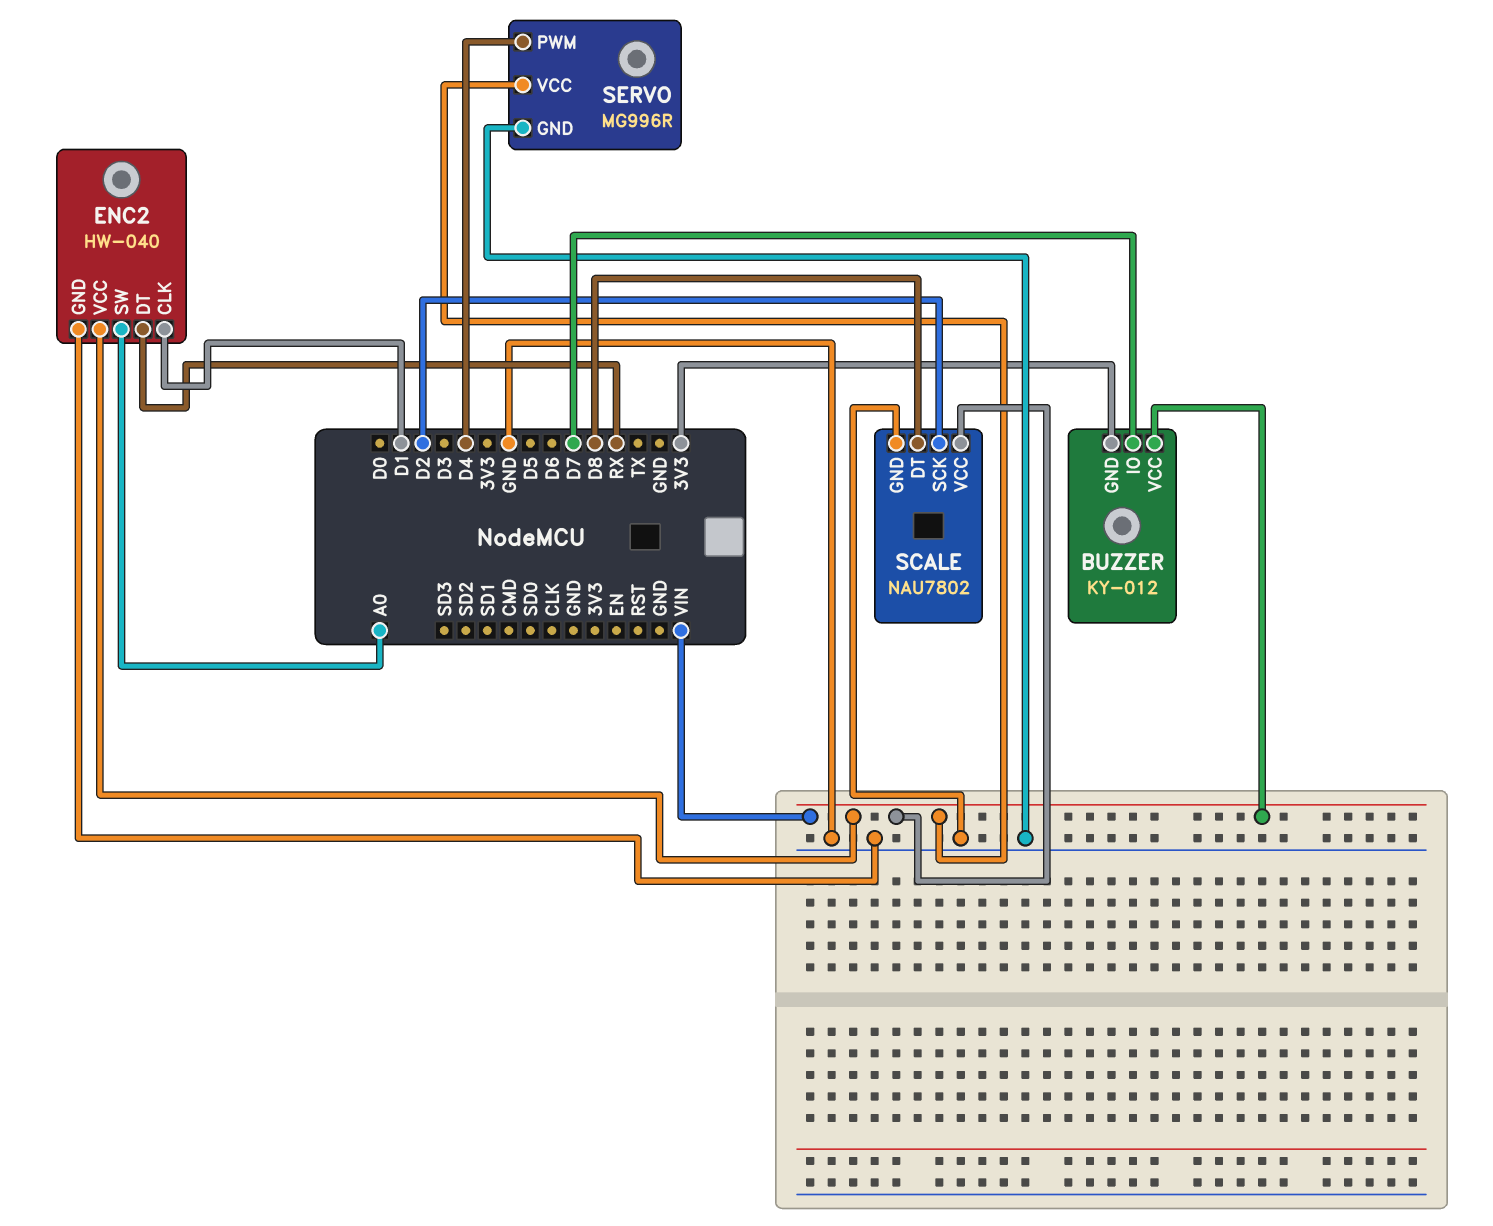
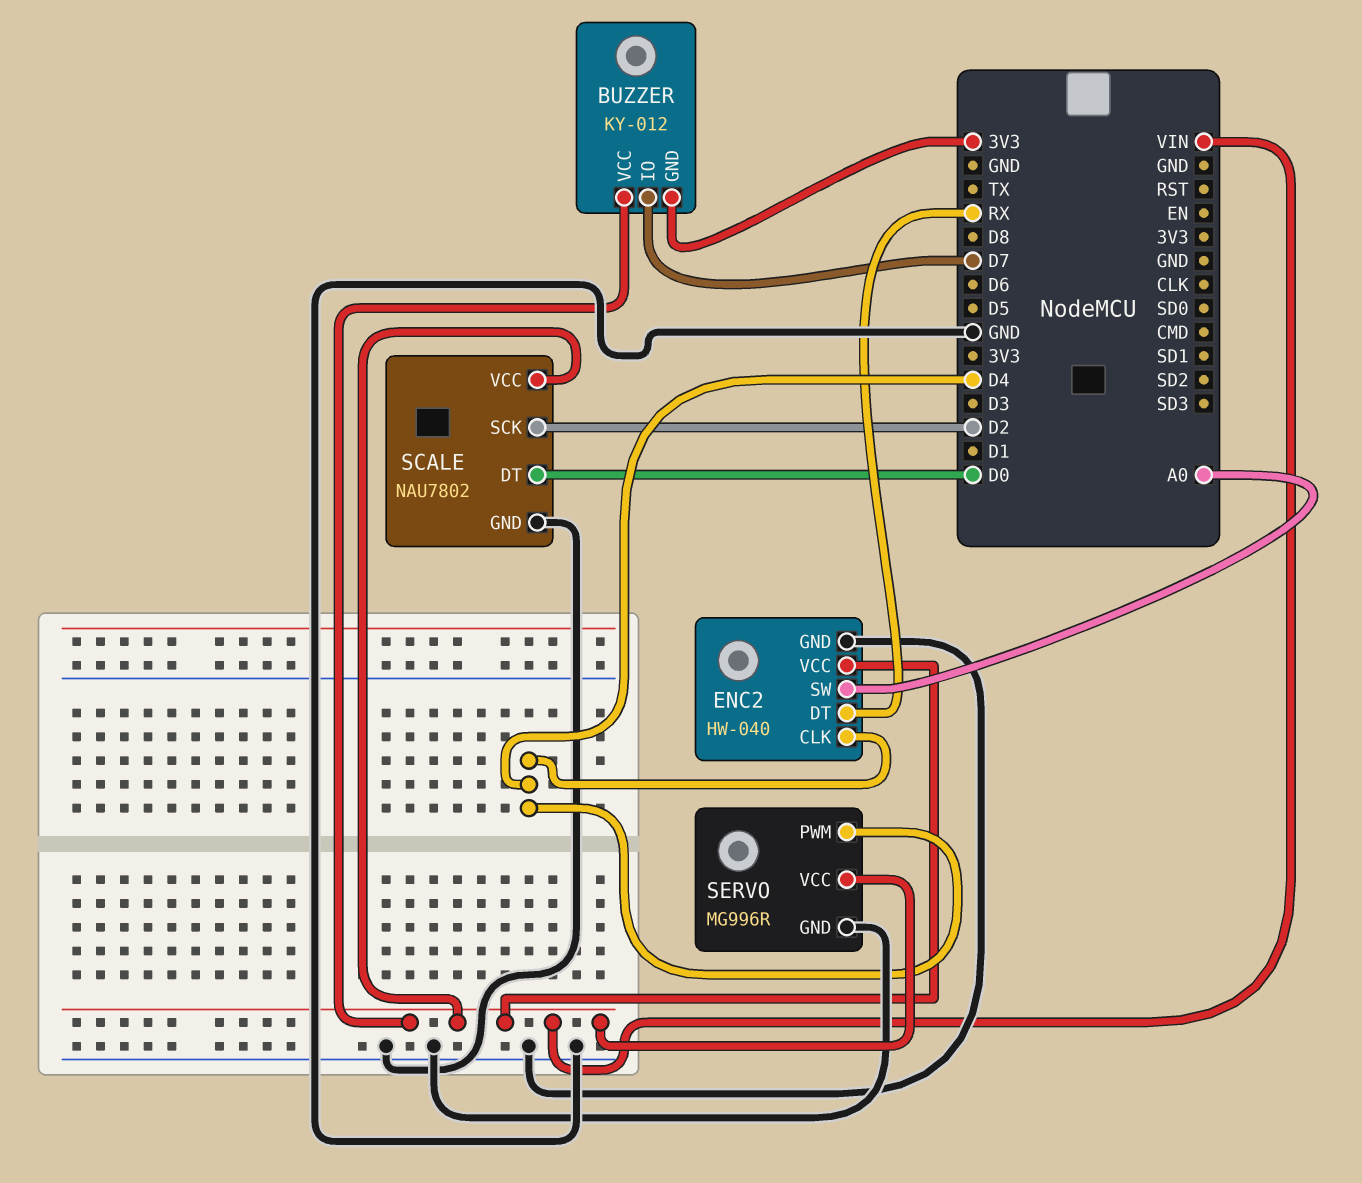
ENC2 pin CLK: D1 -> D4
SCALE pin DT: D8 -> D0

